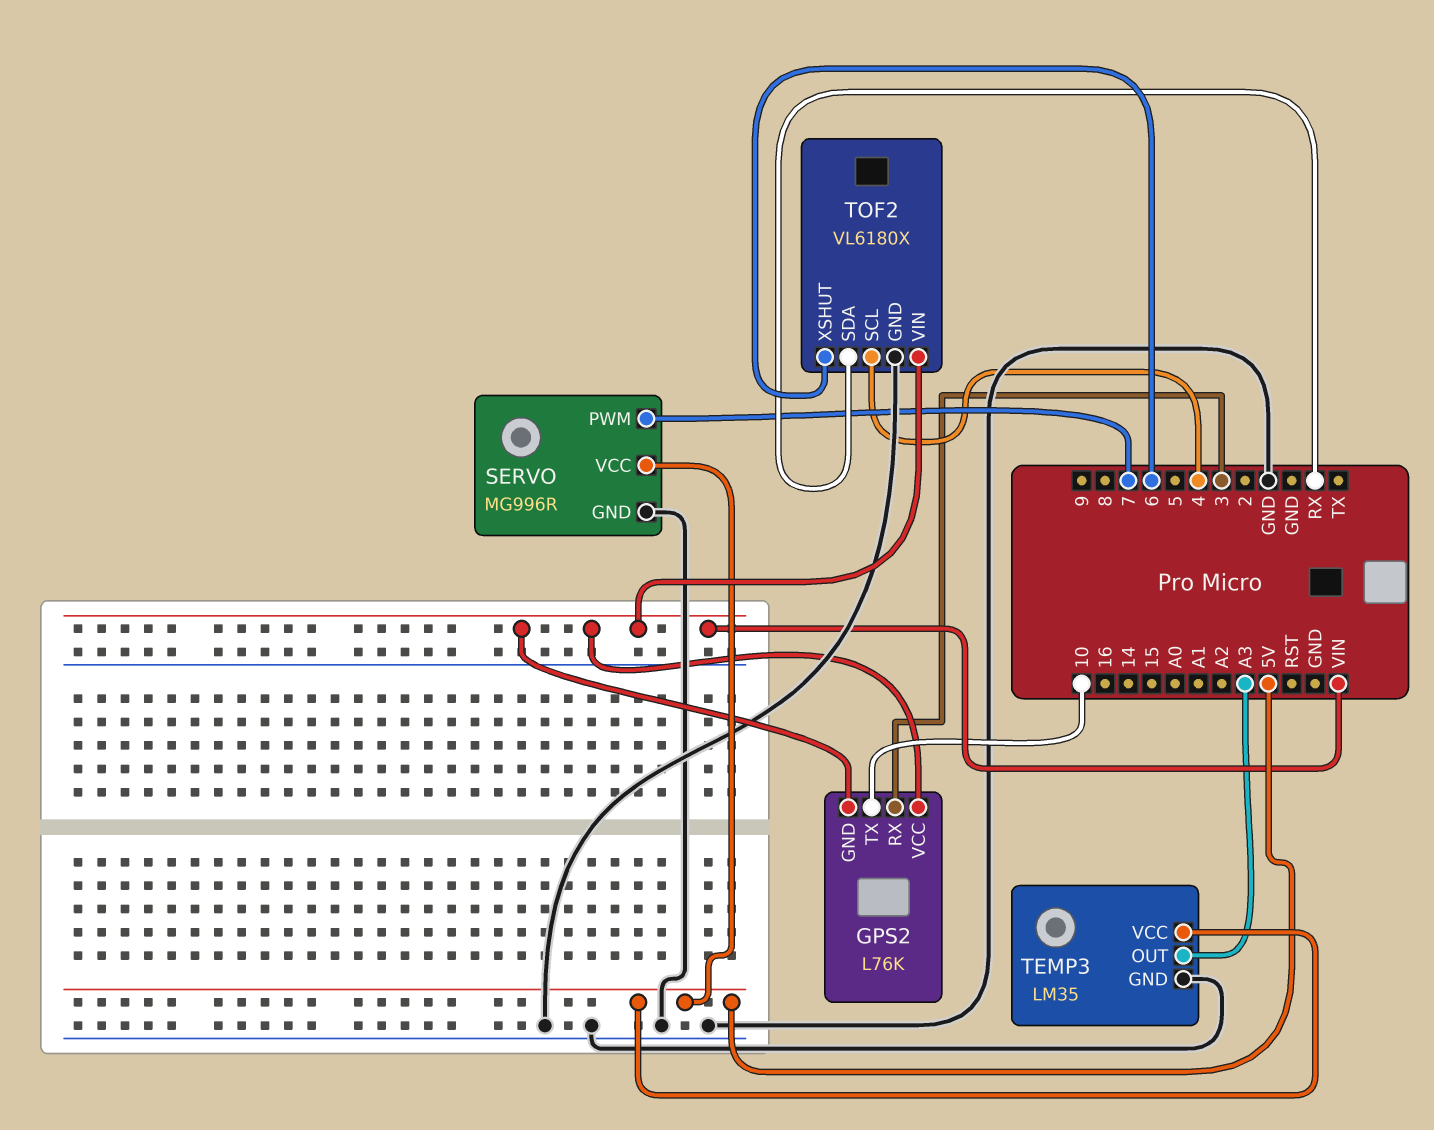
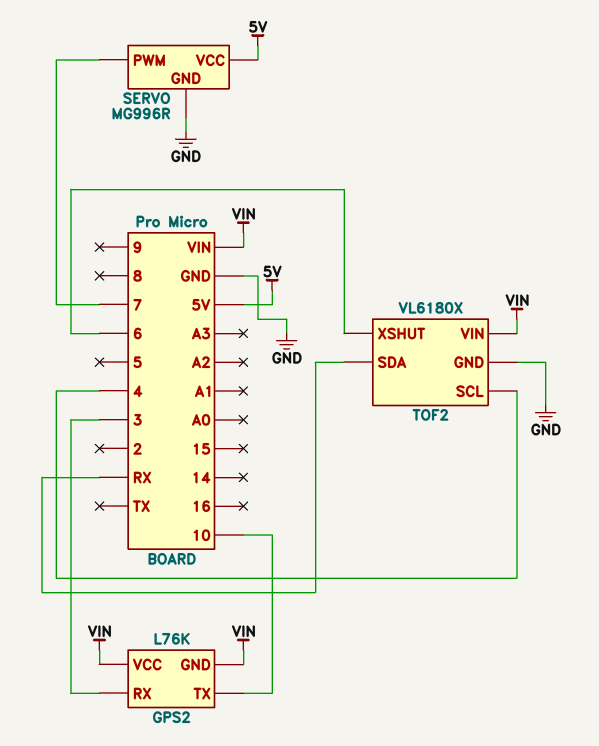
TEMP3: LM35 -> none
TEMP3 pin GND: GND -> none
TEMP3 pin OUT: A3 -> none
TEMP3 pin VCC: 5V -> none

